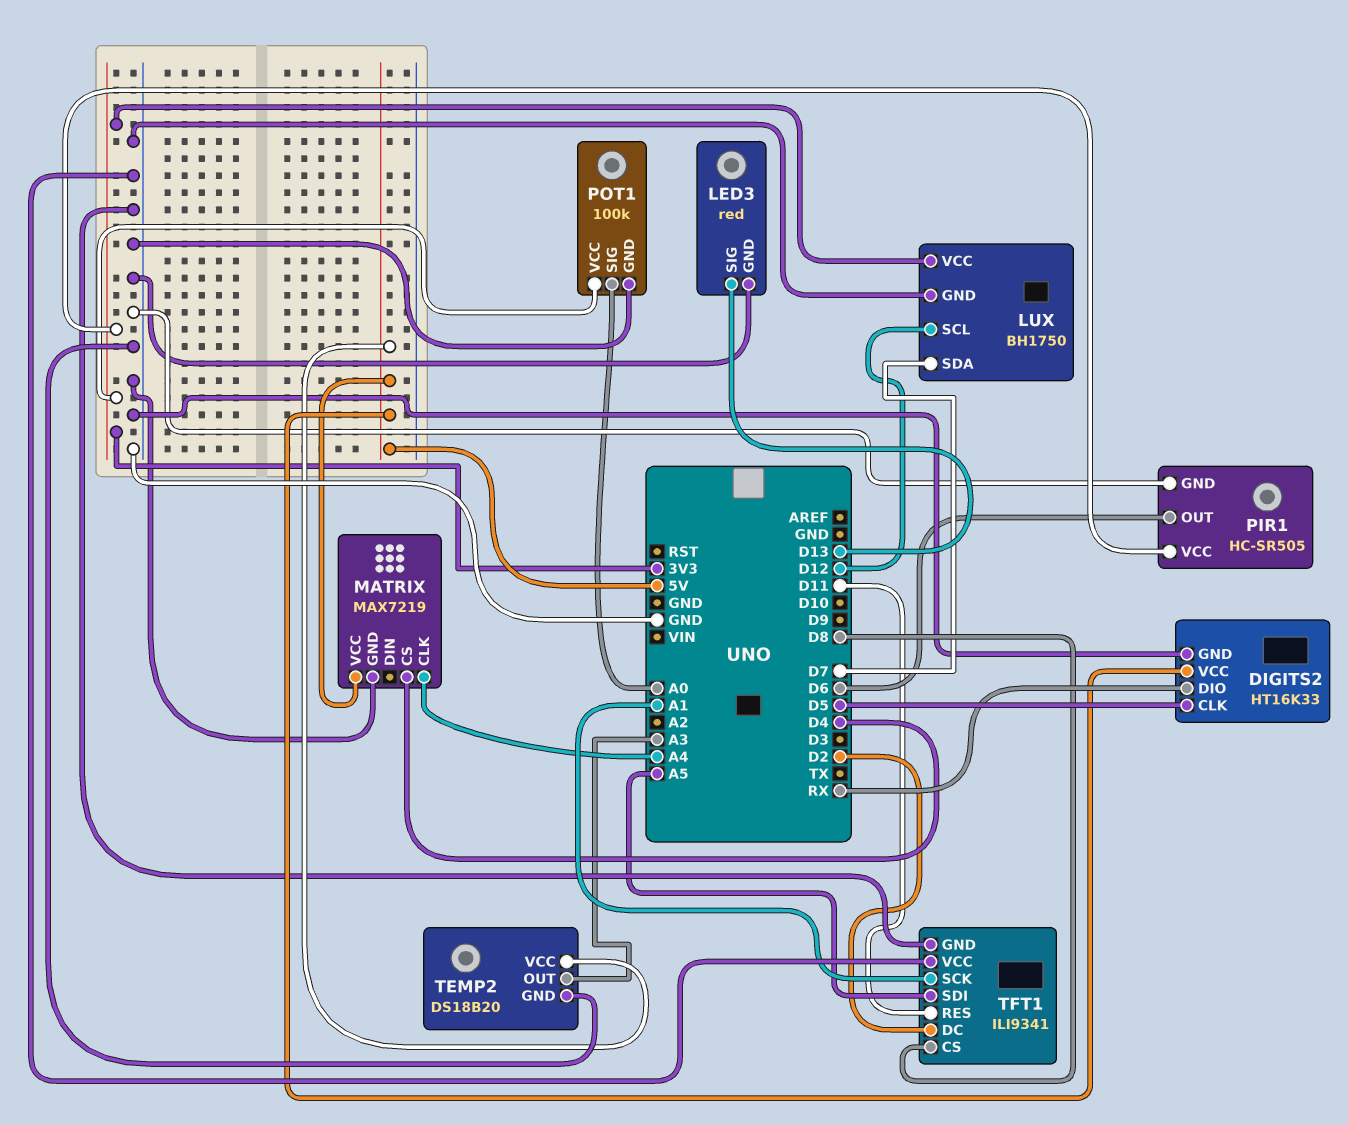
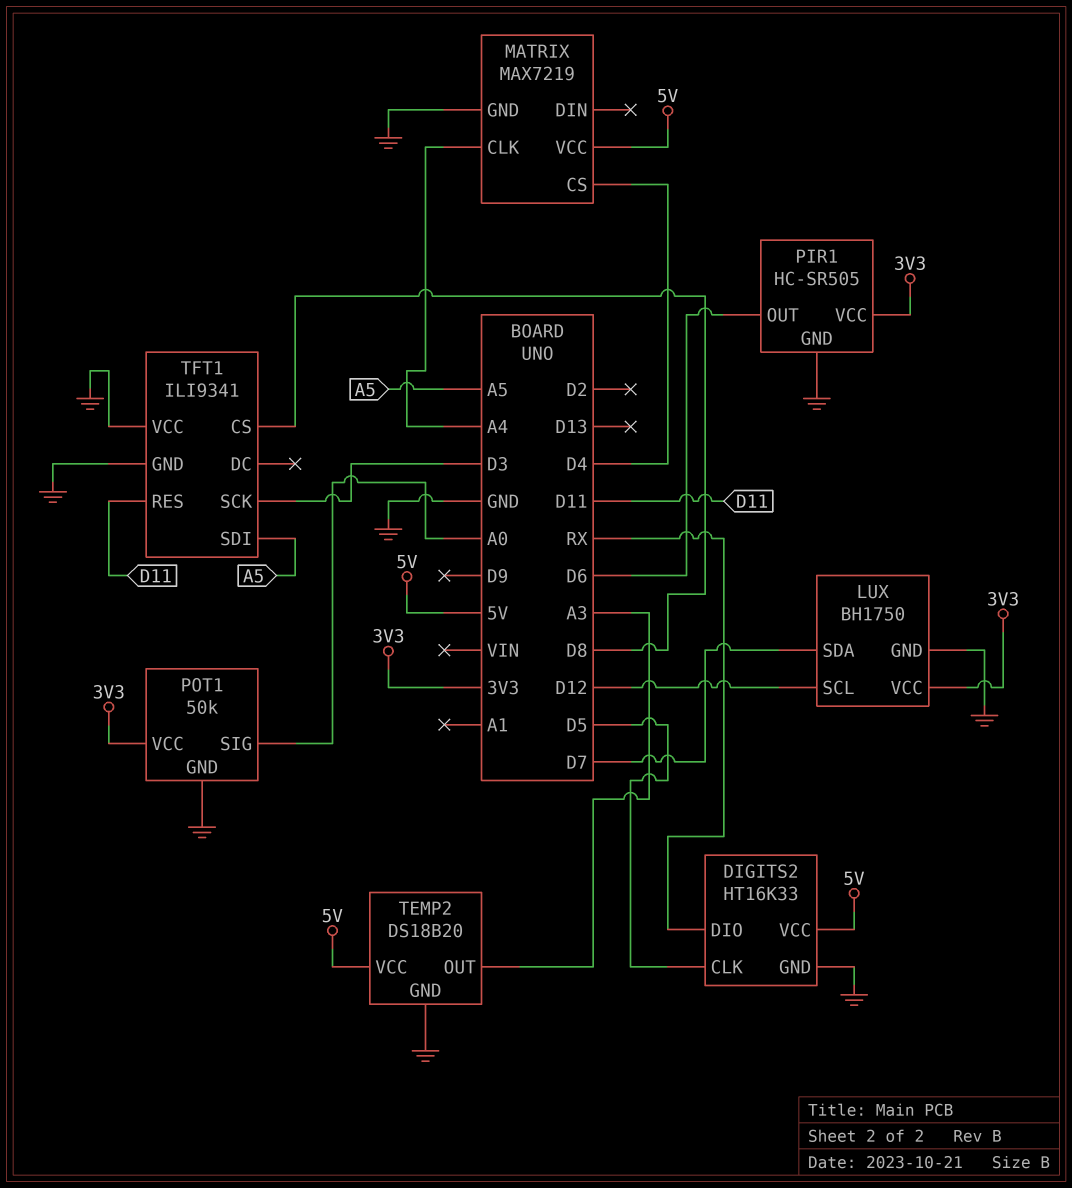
LED3: red -> none
LED3 pin GND: GND -> none
LED3 pin SIG: D13 -> none
POT1: 100k -> 50k
TFT1 pin DC: D2 -> none
TFT1 pin SCK: A1 -> D3

